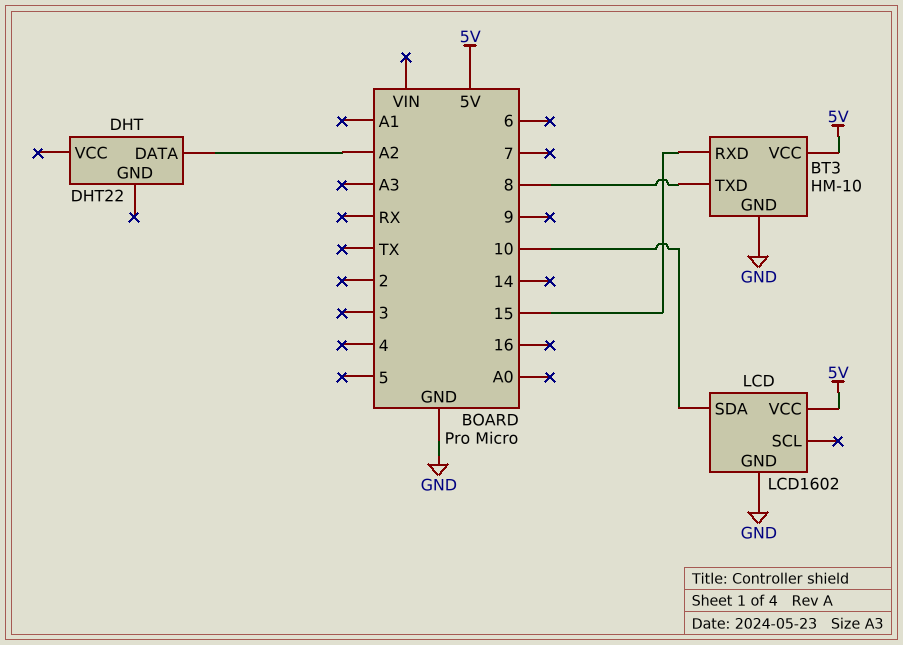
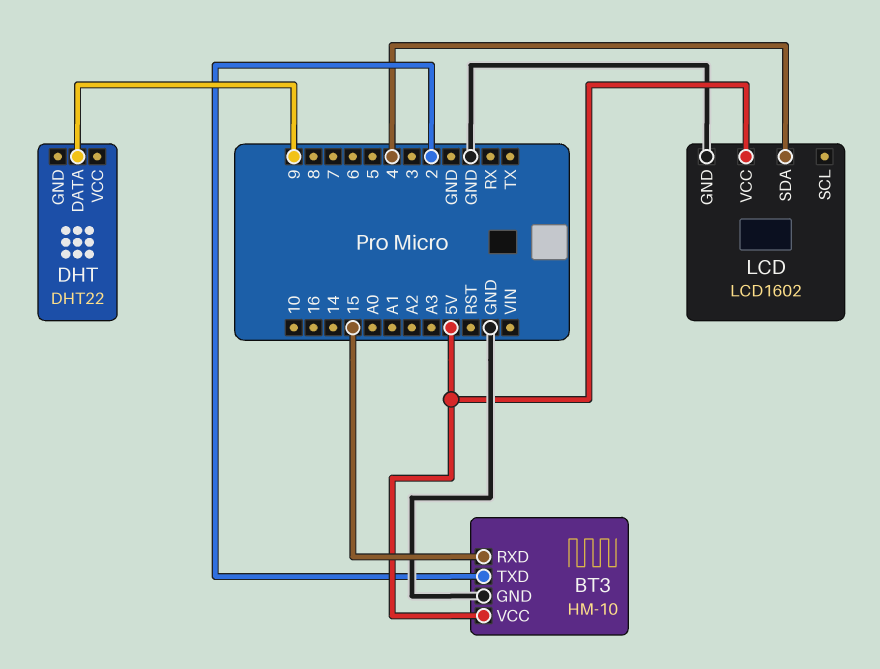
BT3 pin TXD: 8 -> 2
DHT pin DATA: A2 -> 9
LCD pin SDA: 10 -> 4

